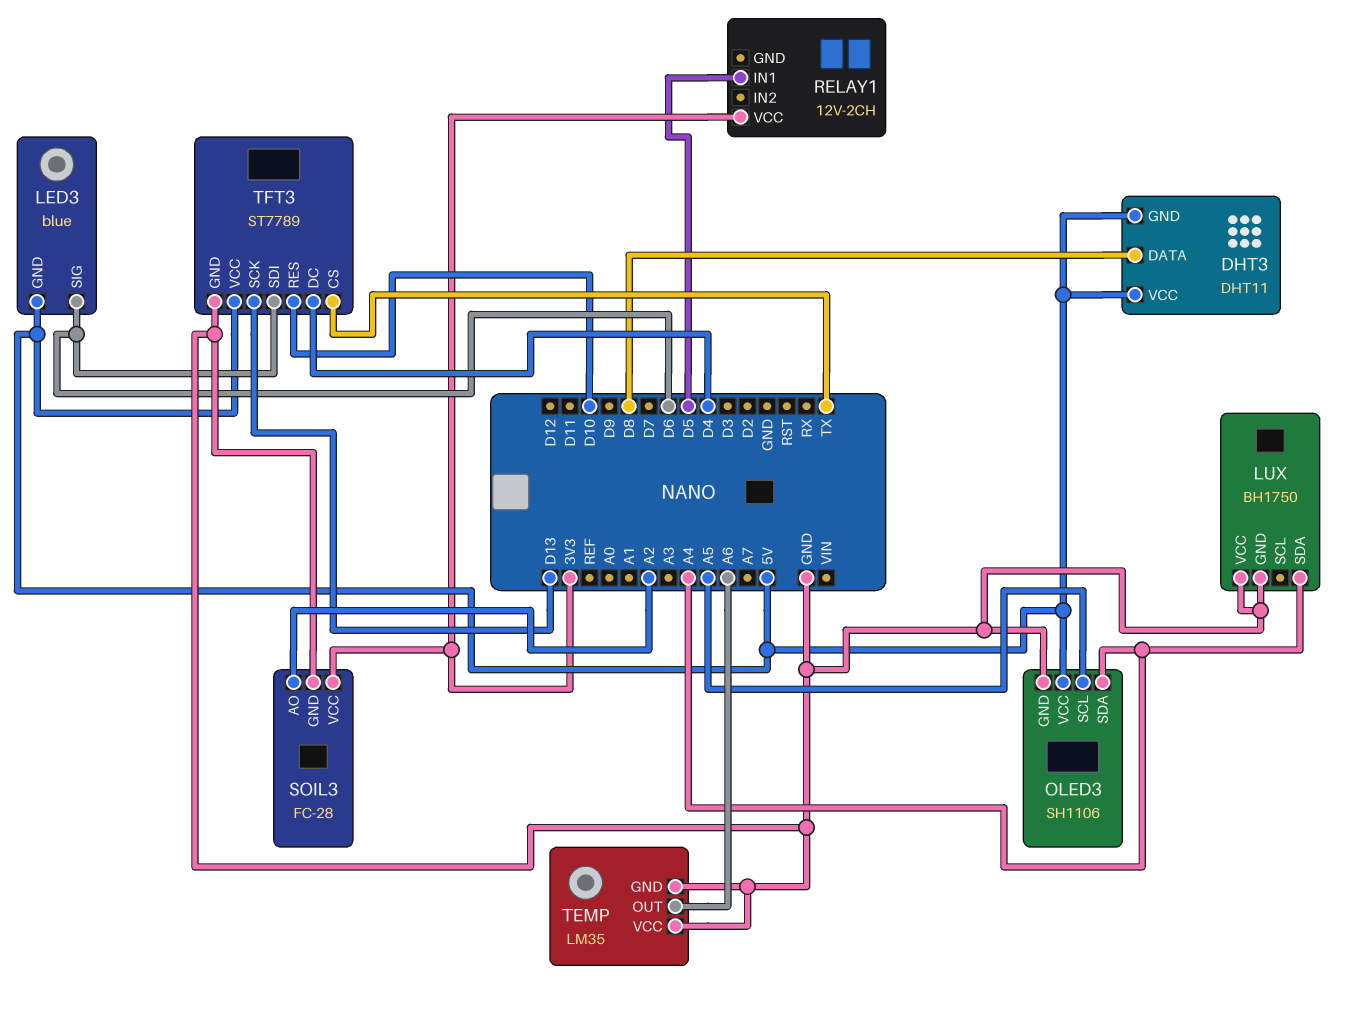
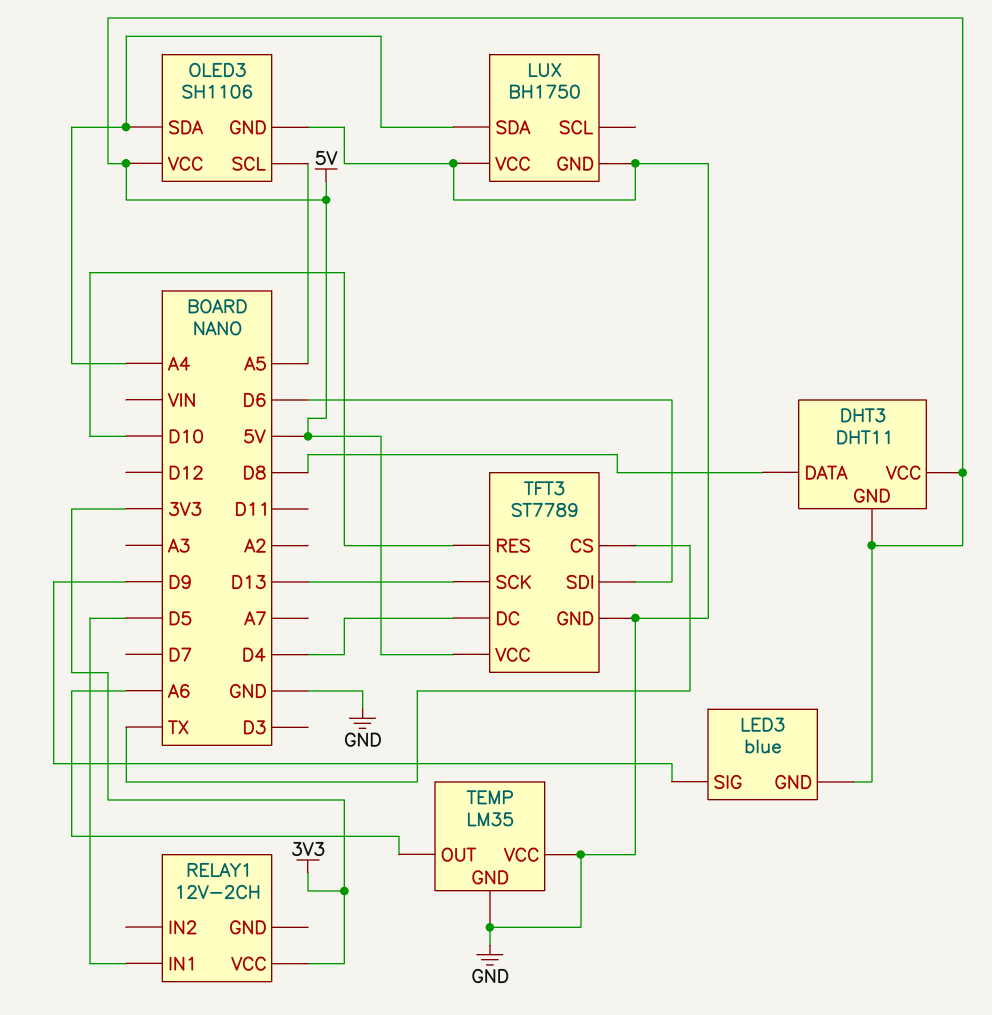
LED3 pin SIG: D6 -> D9
SOIL3: FC-28 -> none
SOIL3 pin AO: A2 -> none
SOIL3 pin GND: GND -> none
SOIL3 pin VCC: 3V3 -> none

